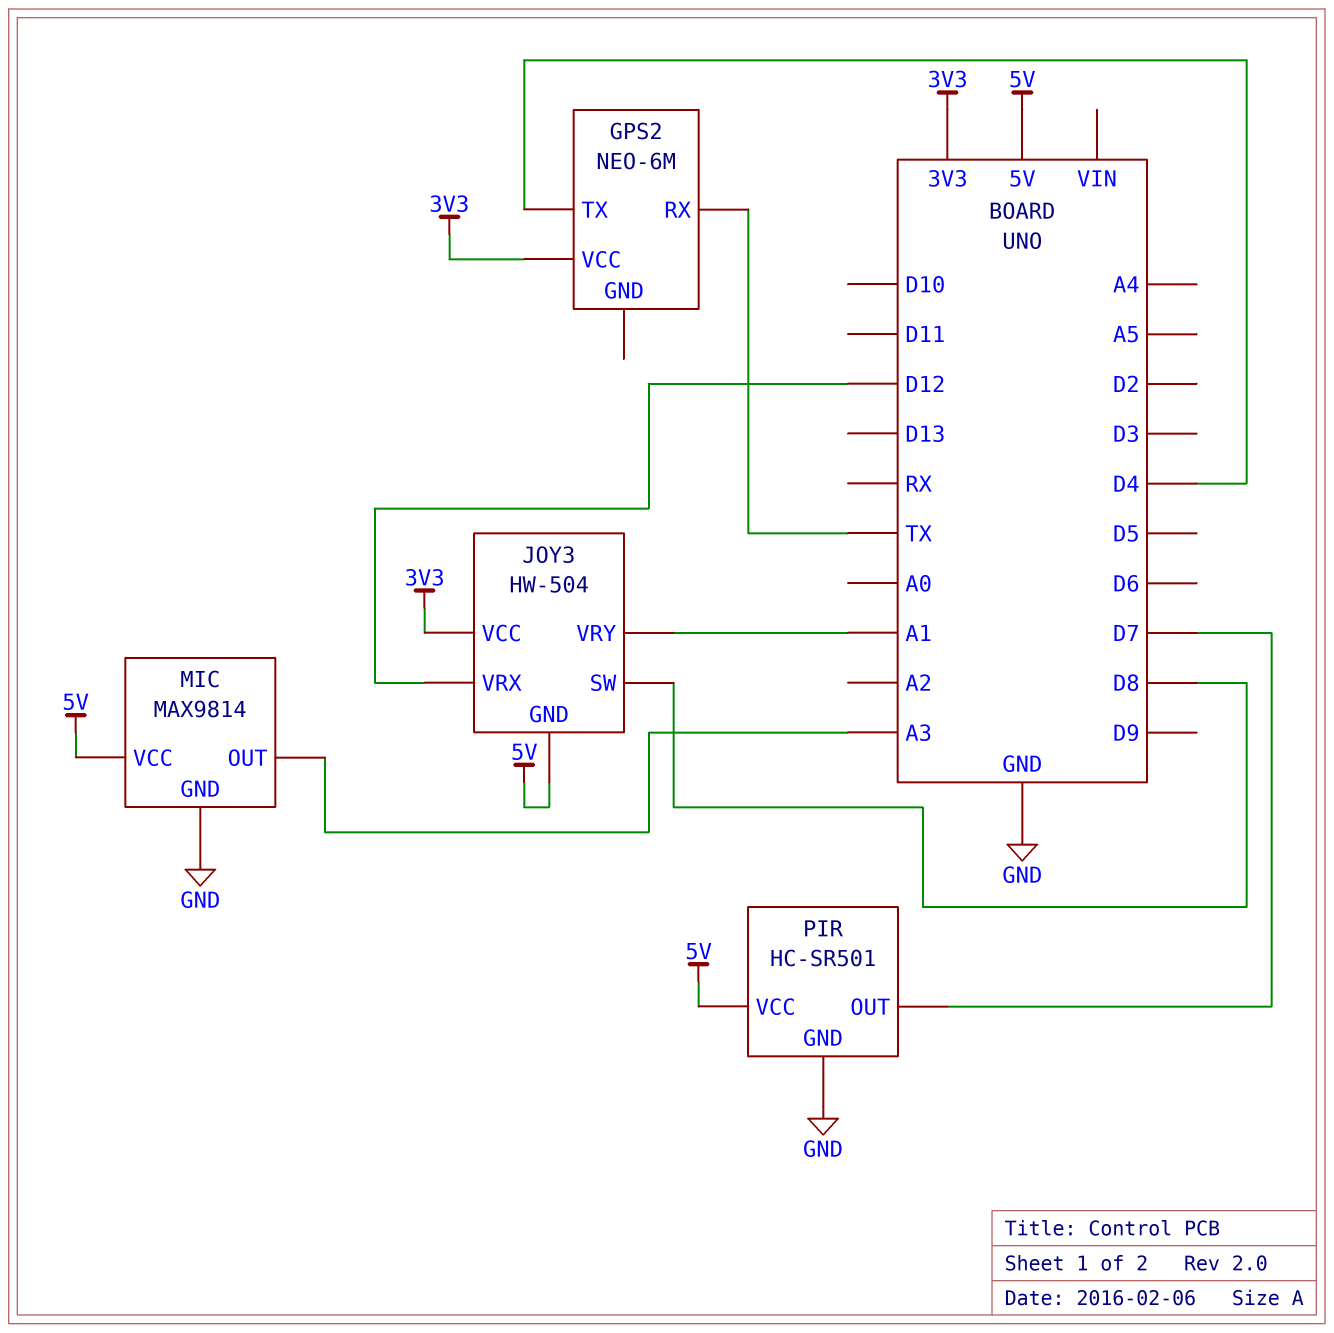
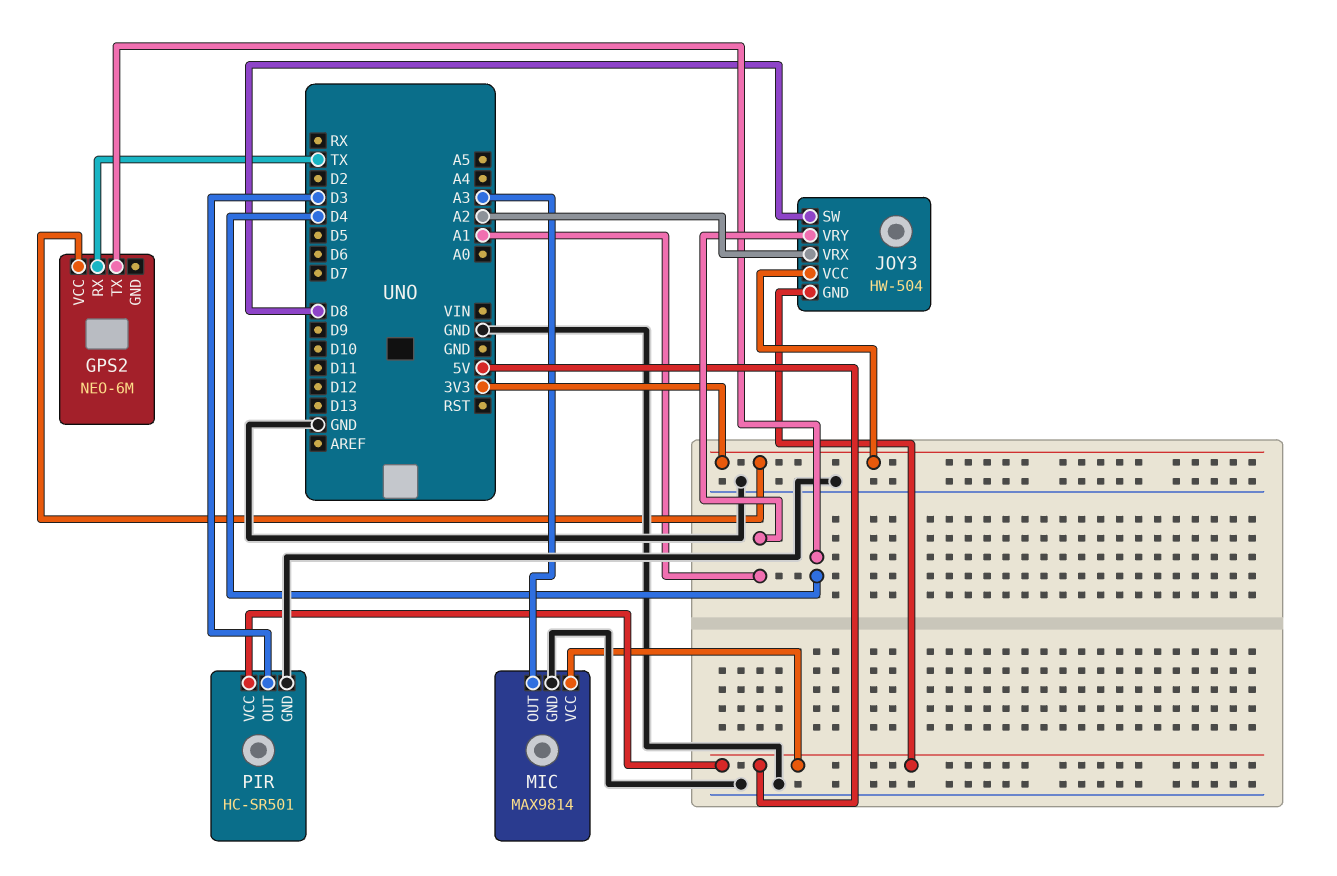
JOY3 pin VRX: D12 -> A2
PIR pin OUT: D7 -> D3

